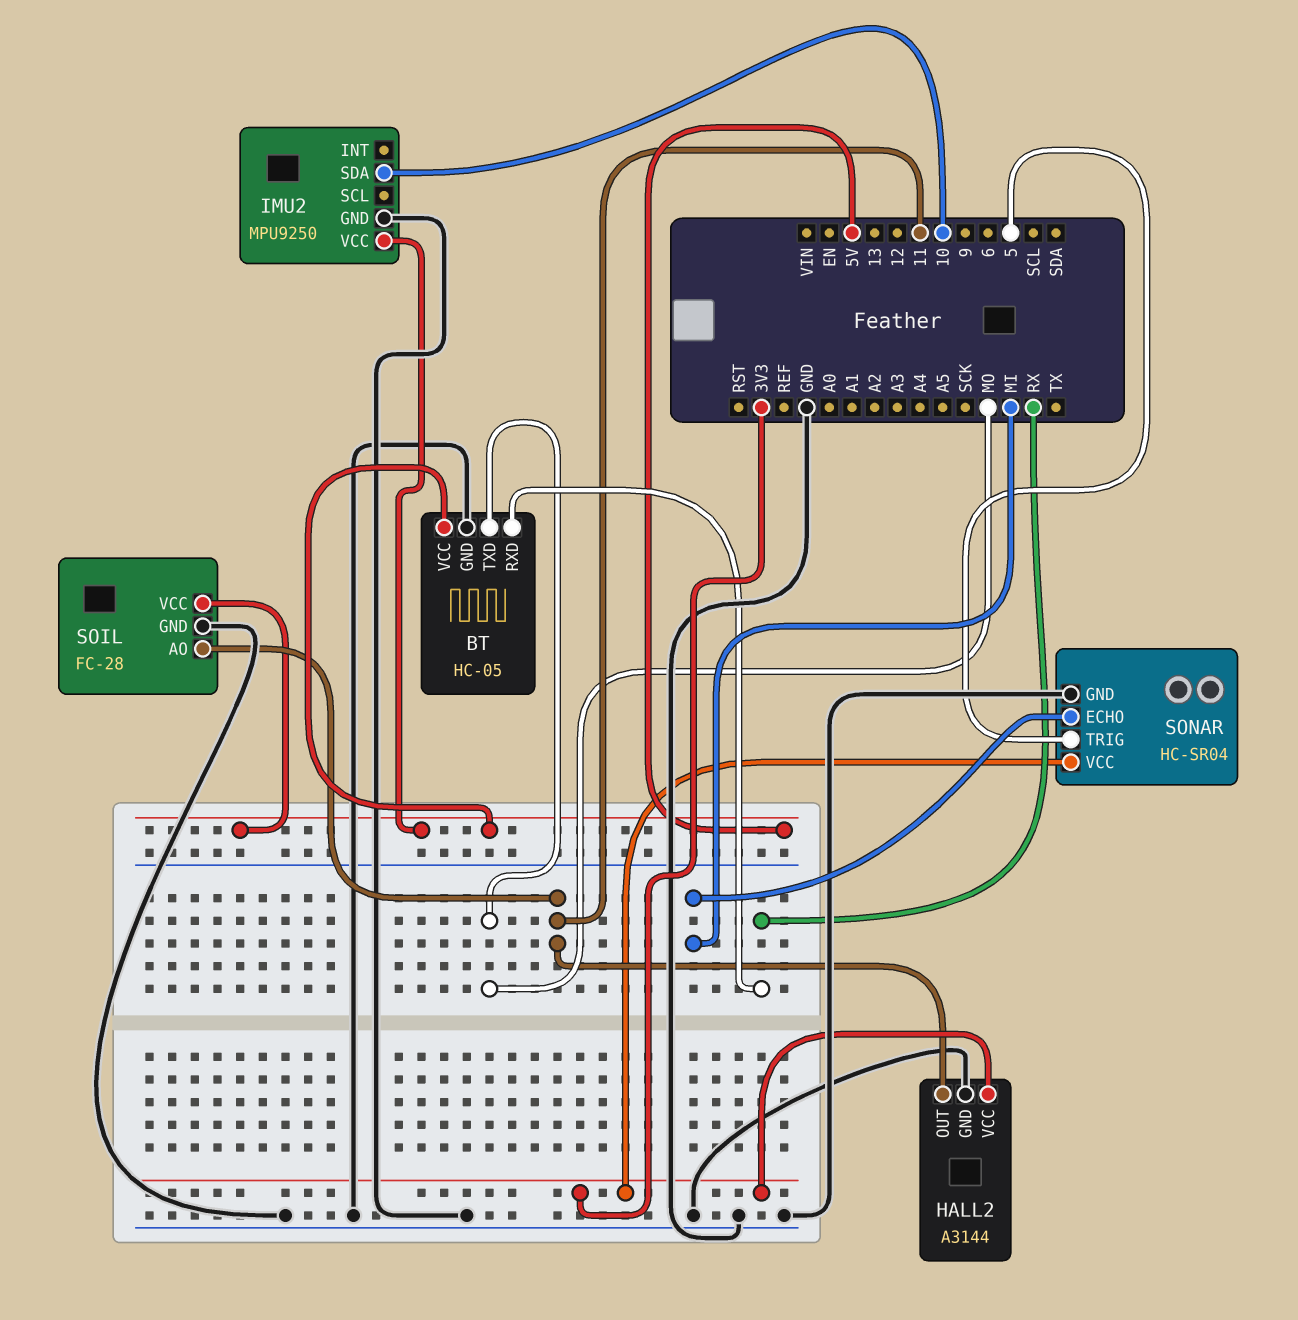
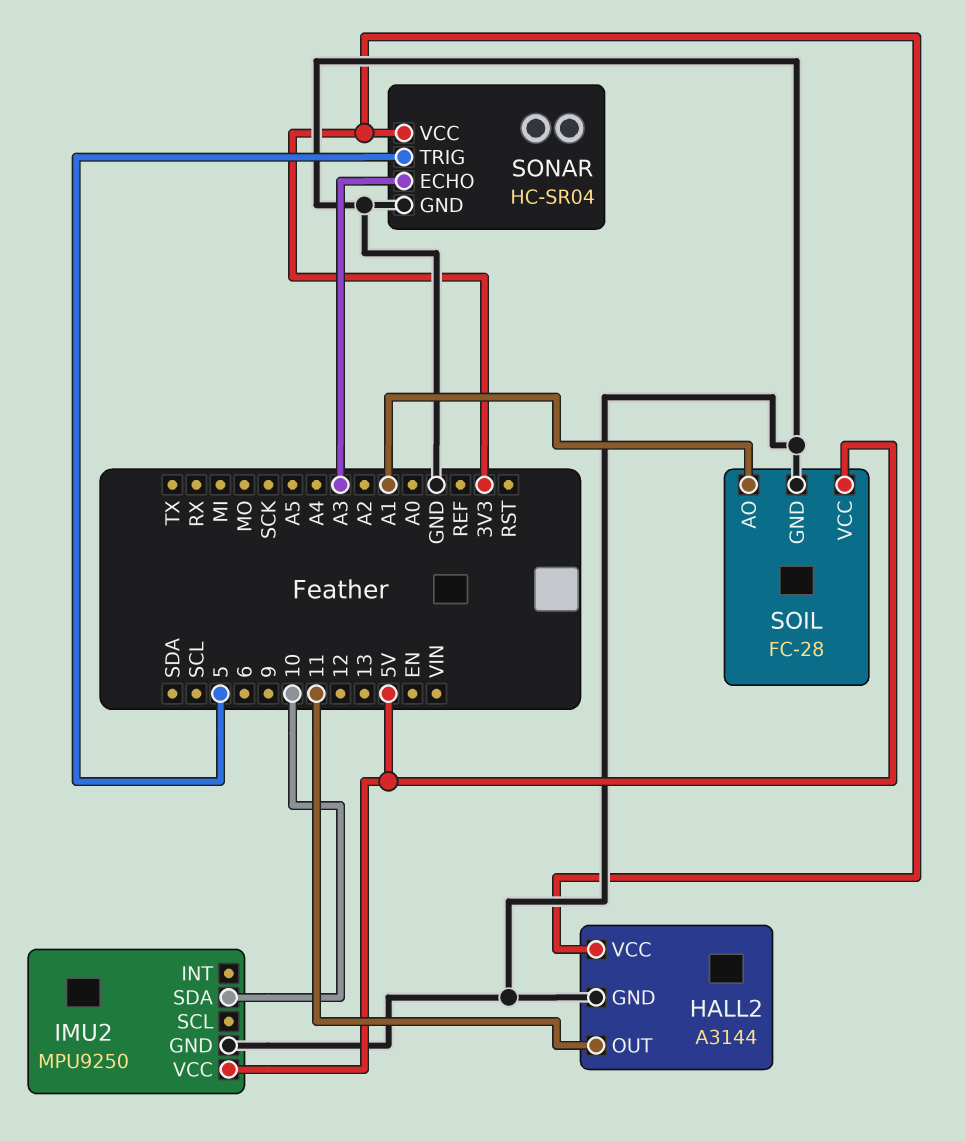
BT: HC-05 -> none
BT pin GND: GND -> none
BT pin RXD: RX -> none
BT pin TXD: MO -> none
BT pin VCC: 5V -> none
SOIL pin AO: 11 -> A1
SONAR pin ECHO: MI -> A3

